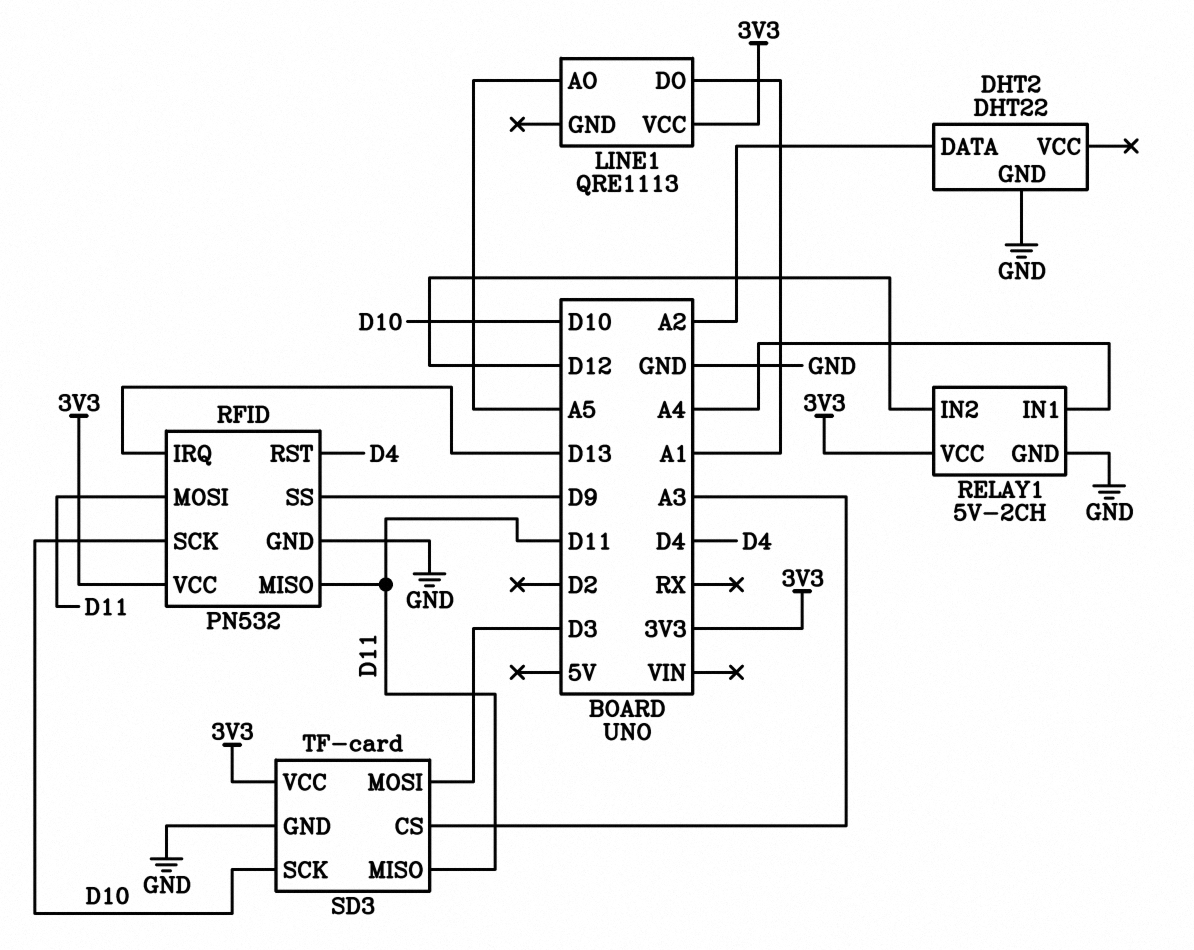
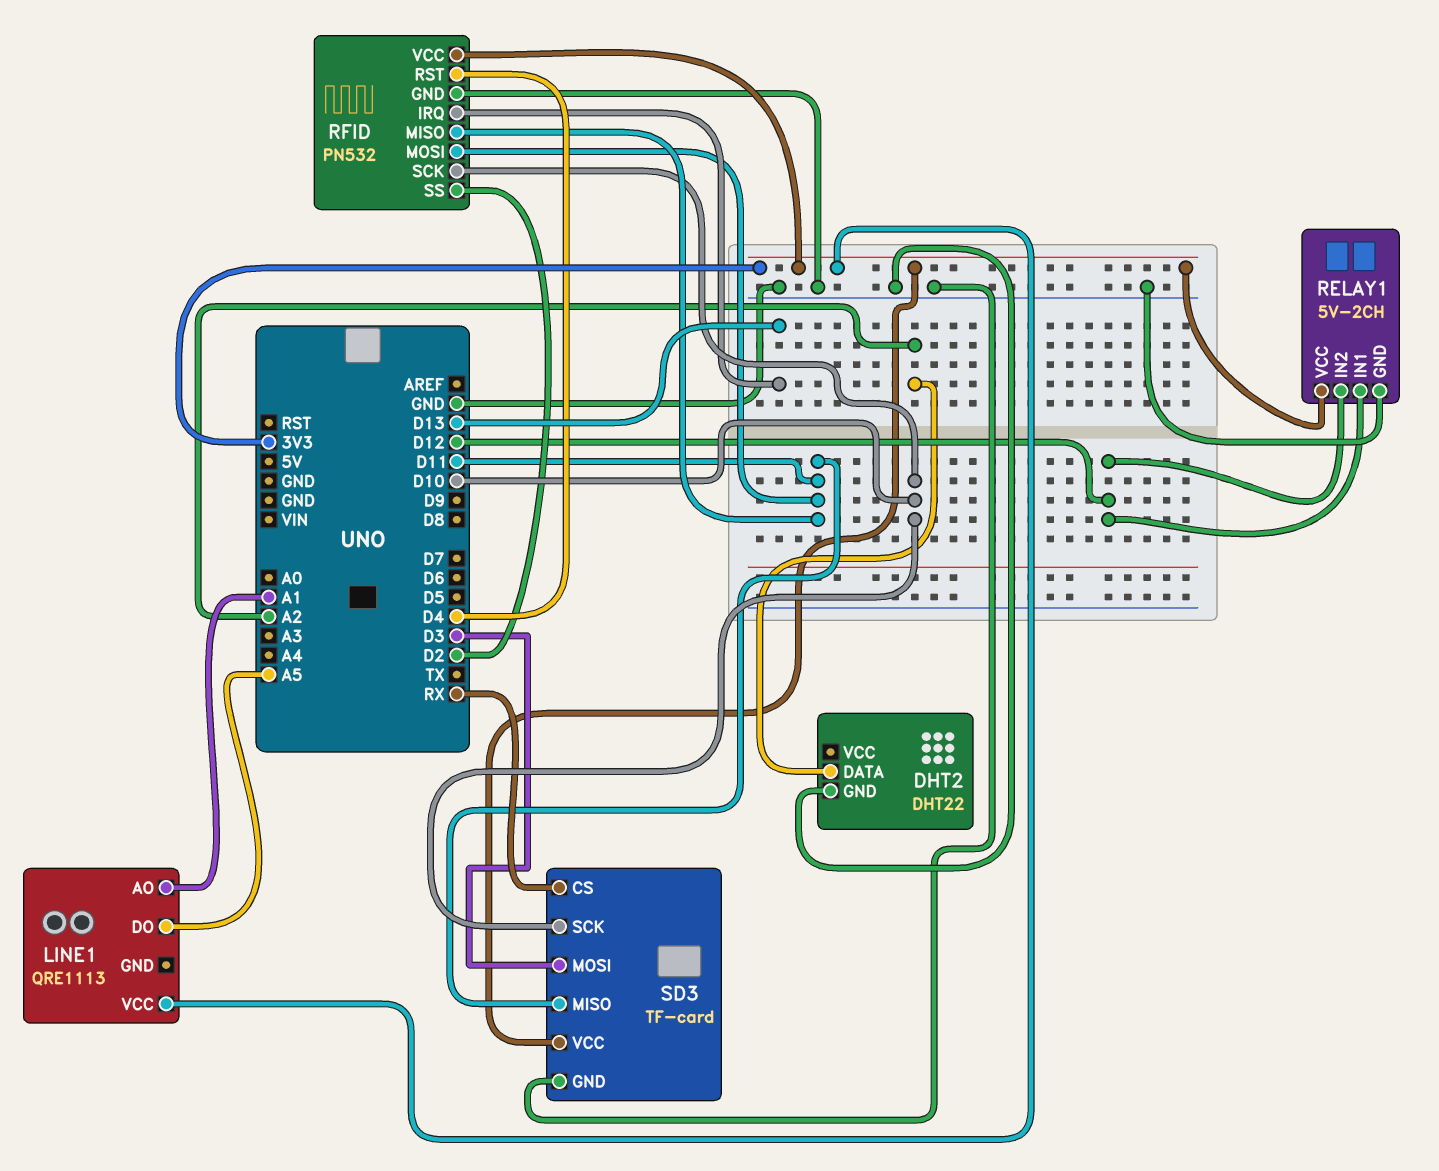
LINE1 pin AO: A5 -> A1
LINE1 pin DO: A1 -> A5
RELAY1 pin IN1: A4 -> D12
RFID pin SS: D9 -> D2
SD3 pin CS: A3 -> RX

